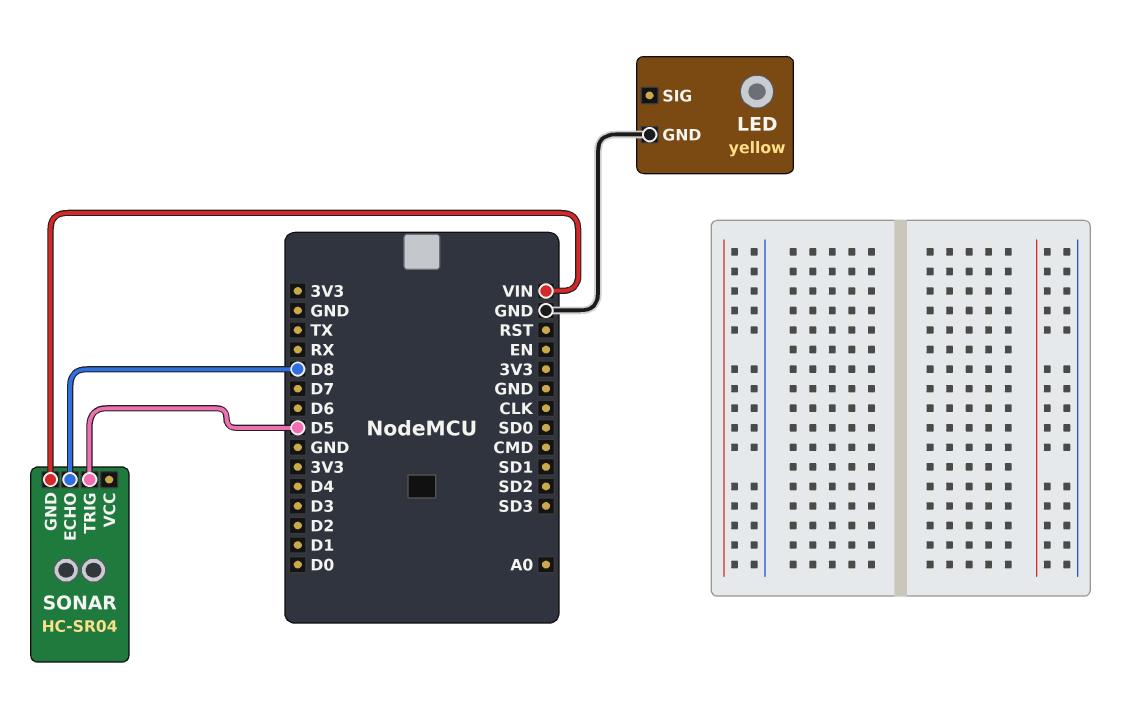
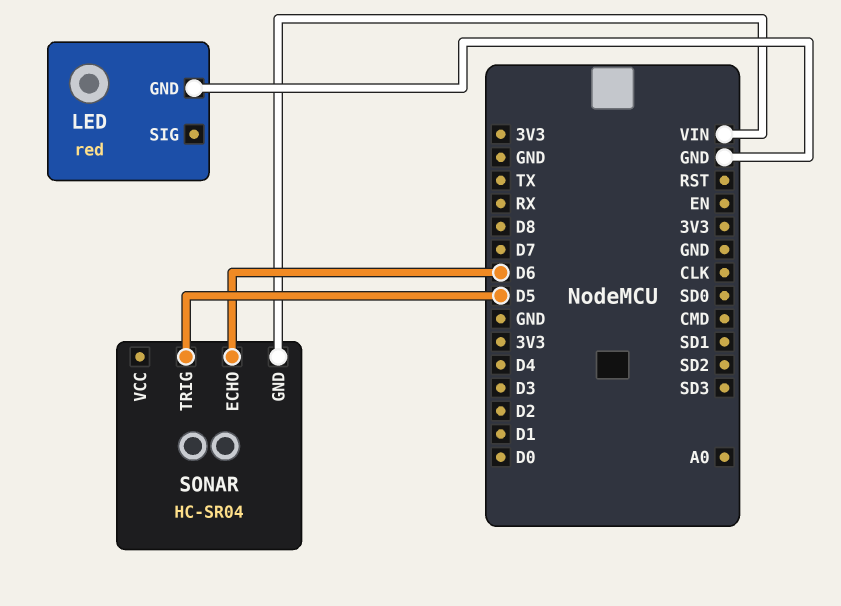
LED: yellow -> red
SONAR pin ECHO: D8 -> D6

